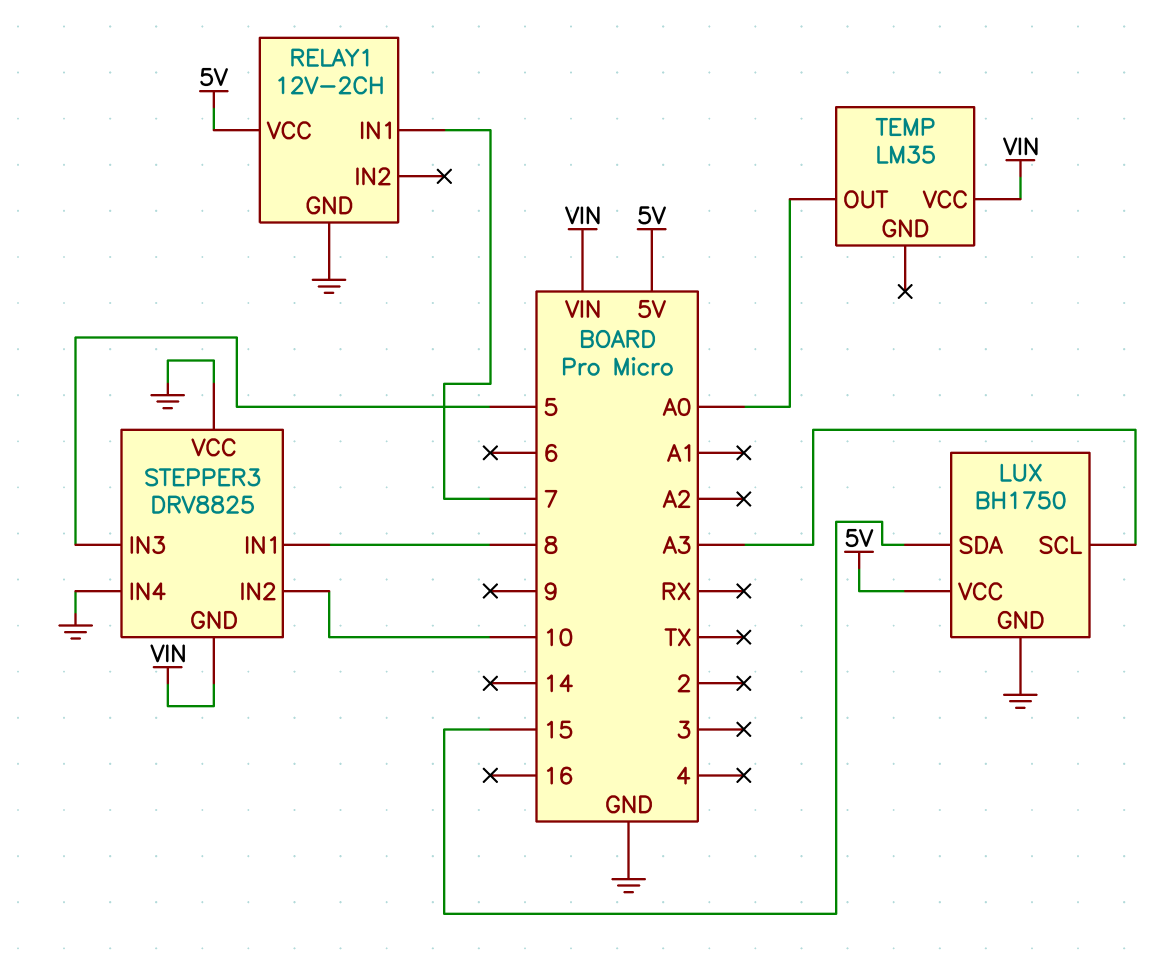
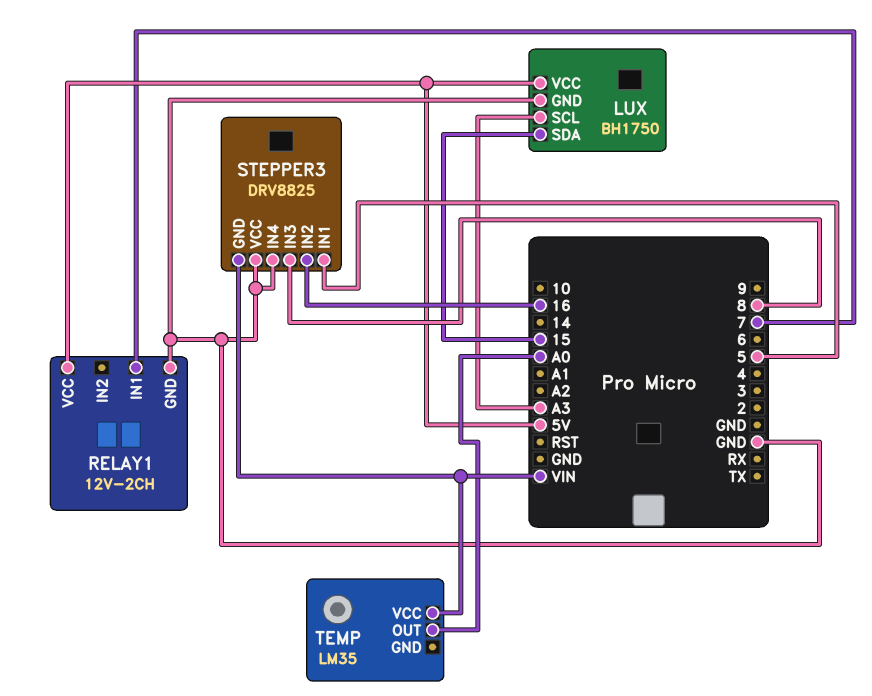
STEPPER3 pin IN1: 8 -> 5
STEPPER3 pin IN2: 10 -> 16
STEPPER3 pin IN3: 5 -> 8

